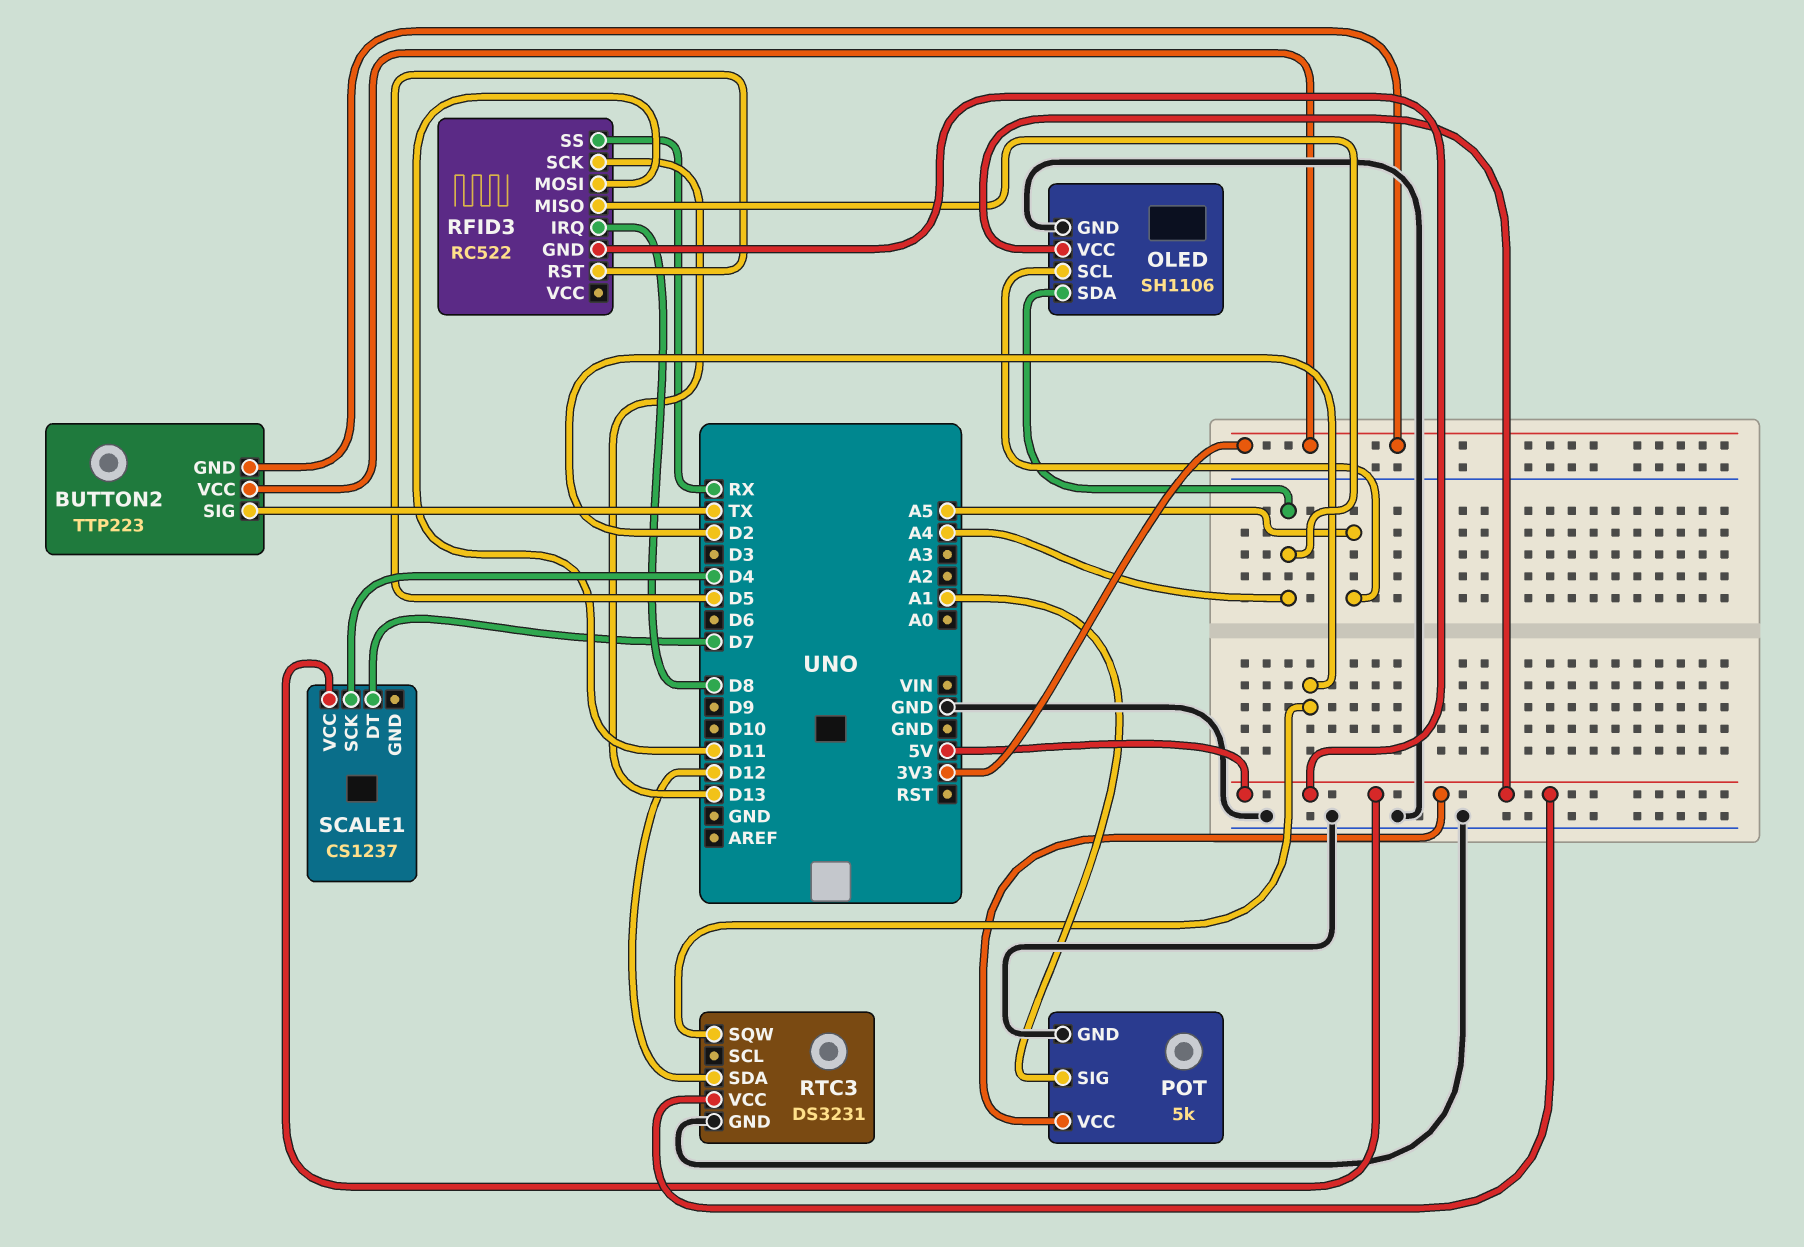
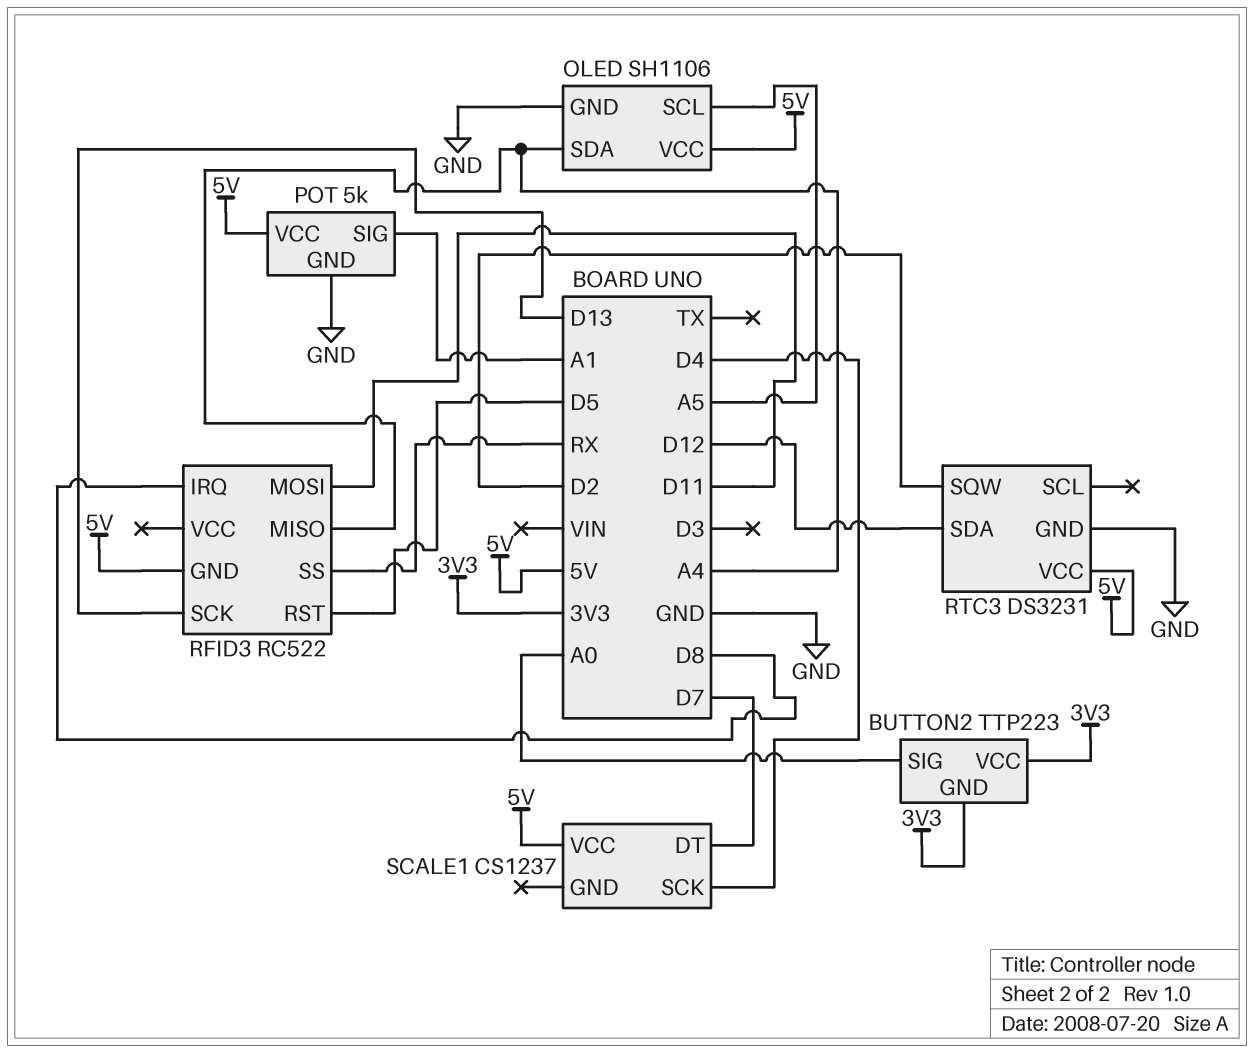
BUTTON2 pin SIG: TX -> A0

